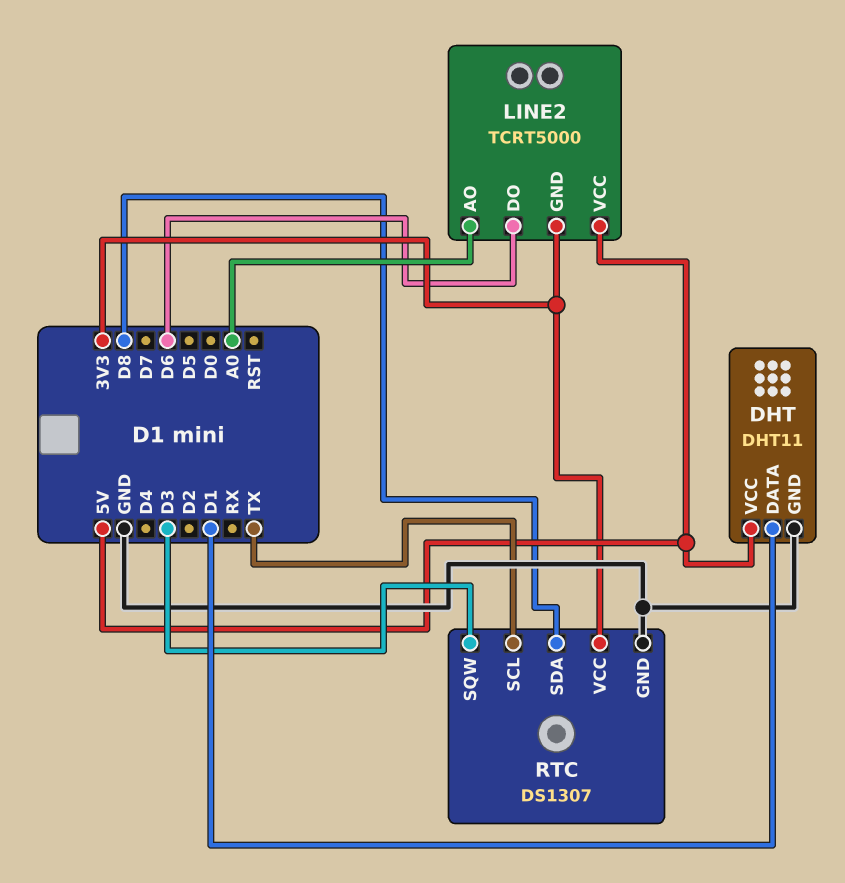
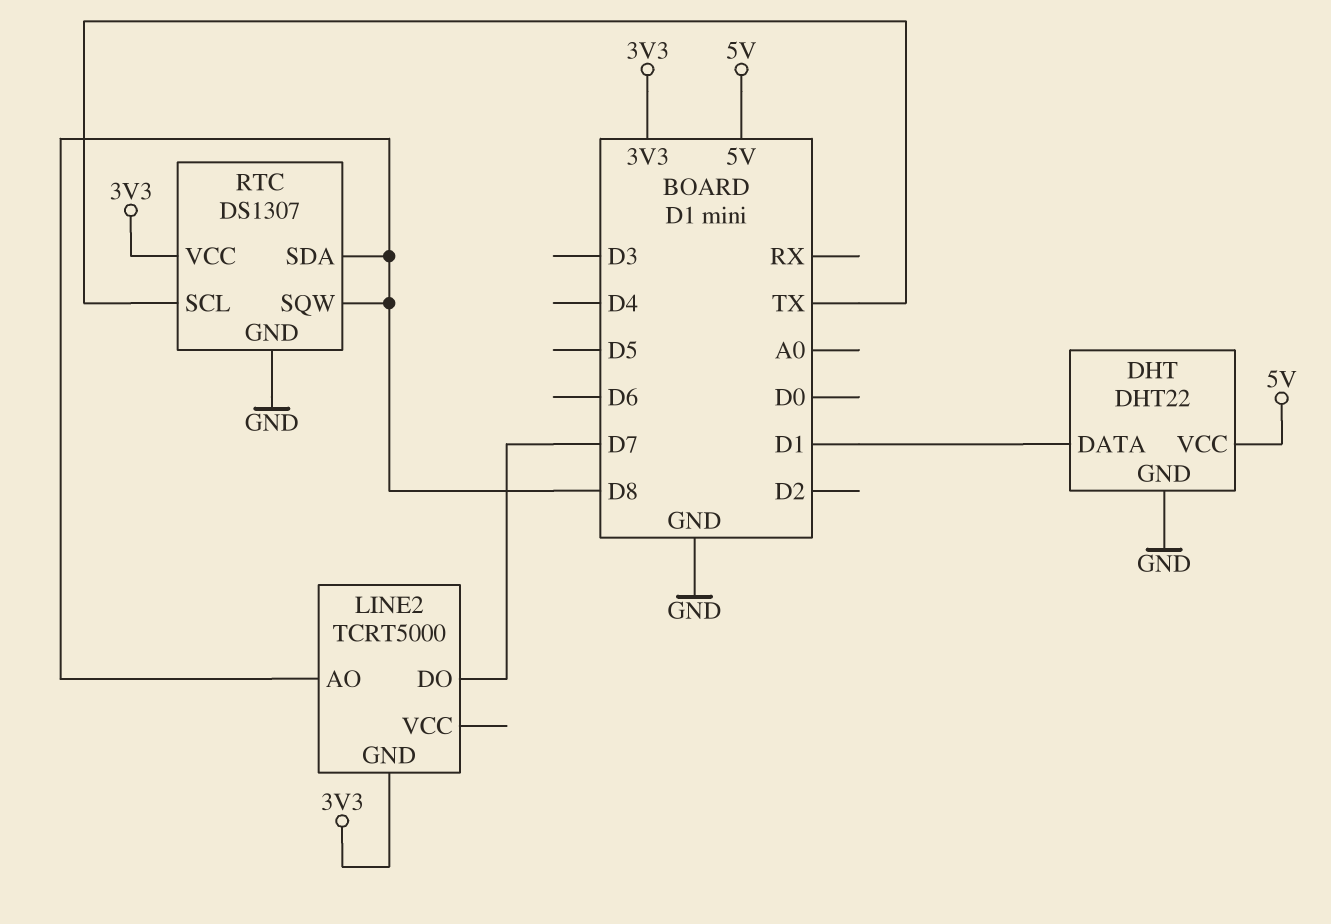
DHT: DHT11 -> DHT22
LINE2 pin AO: A0 -> D8
LINE2 pin DO: D6 -> D7
LINE2 pin VCC: 5V -> none
RTC pin SQW: D3 -> D8

